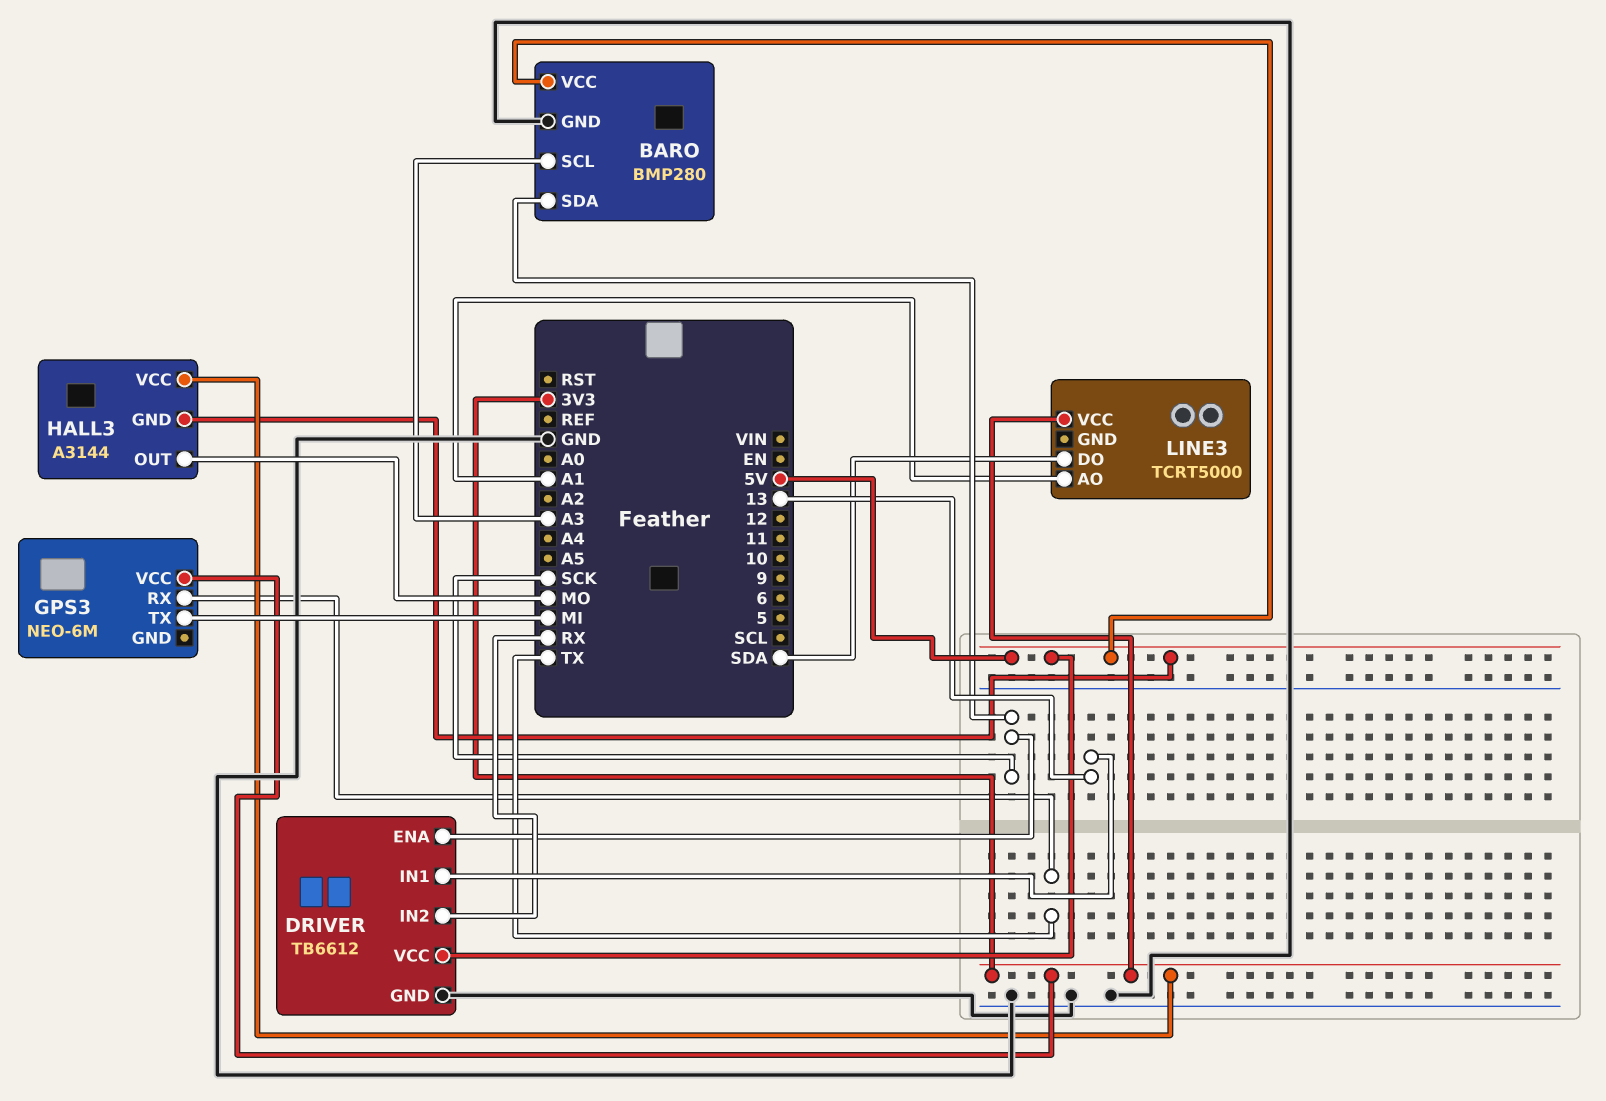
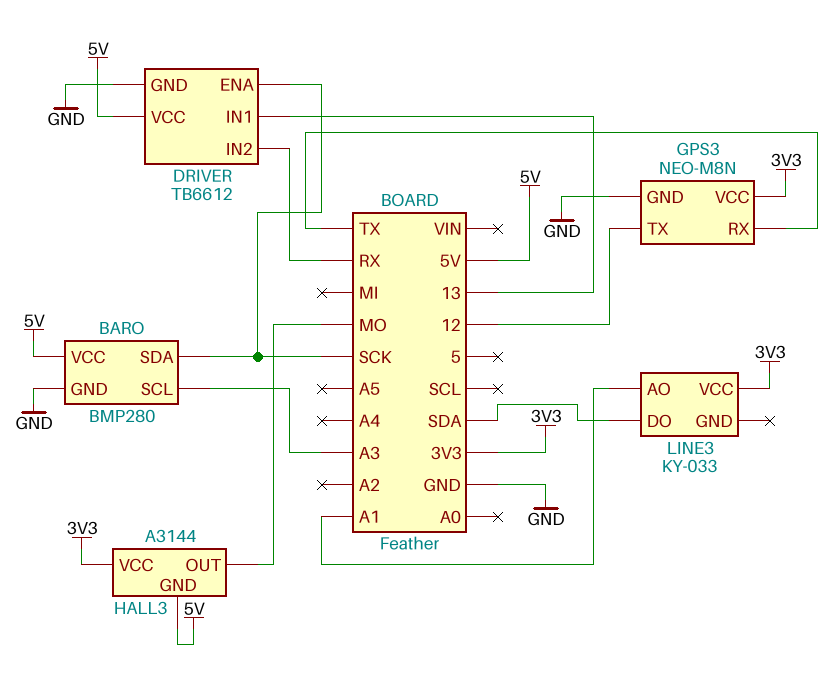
GPS3: NEO-6M -> NEO-M8N
GPS3 pin GND: none -> GND
GPS3 pin TX: MI -> 12
LINE3: TCRT5000 -> KY-033

